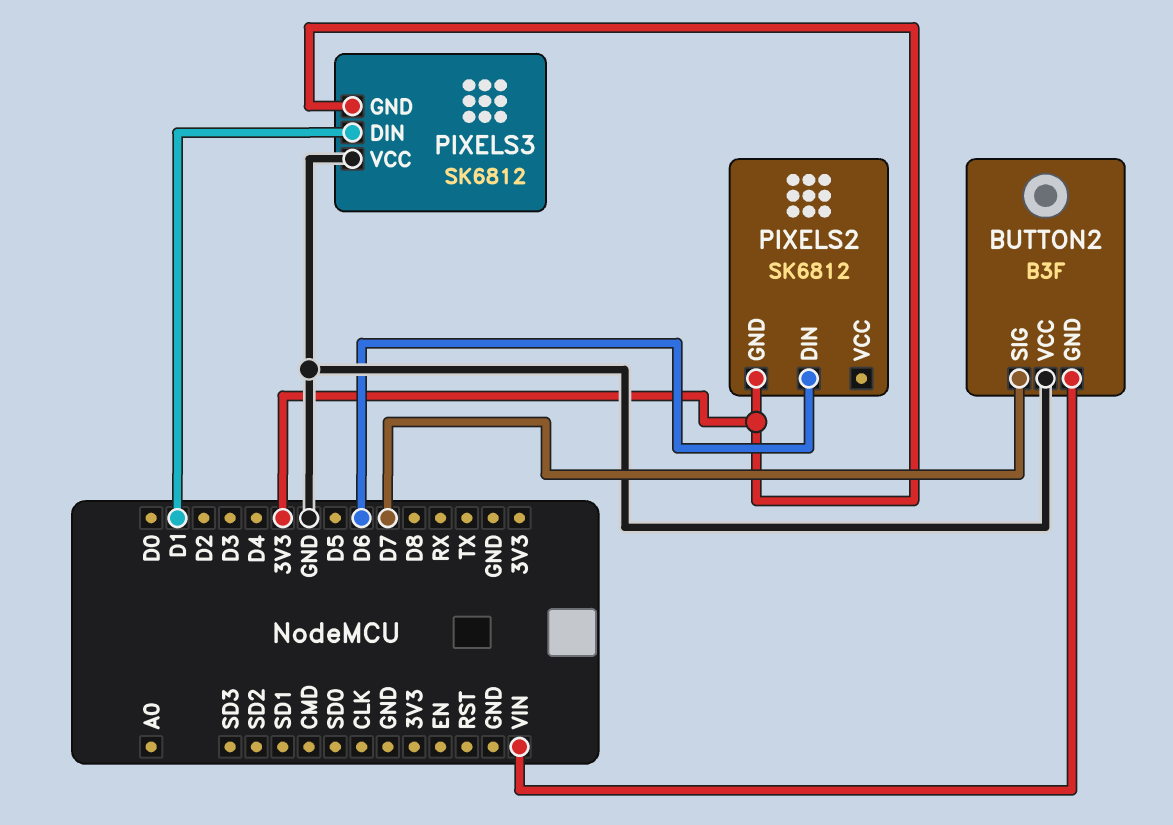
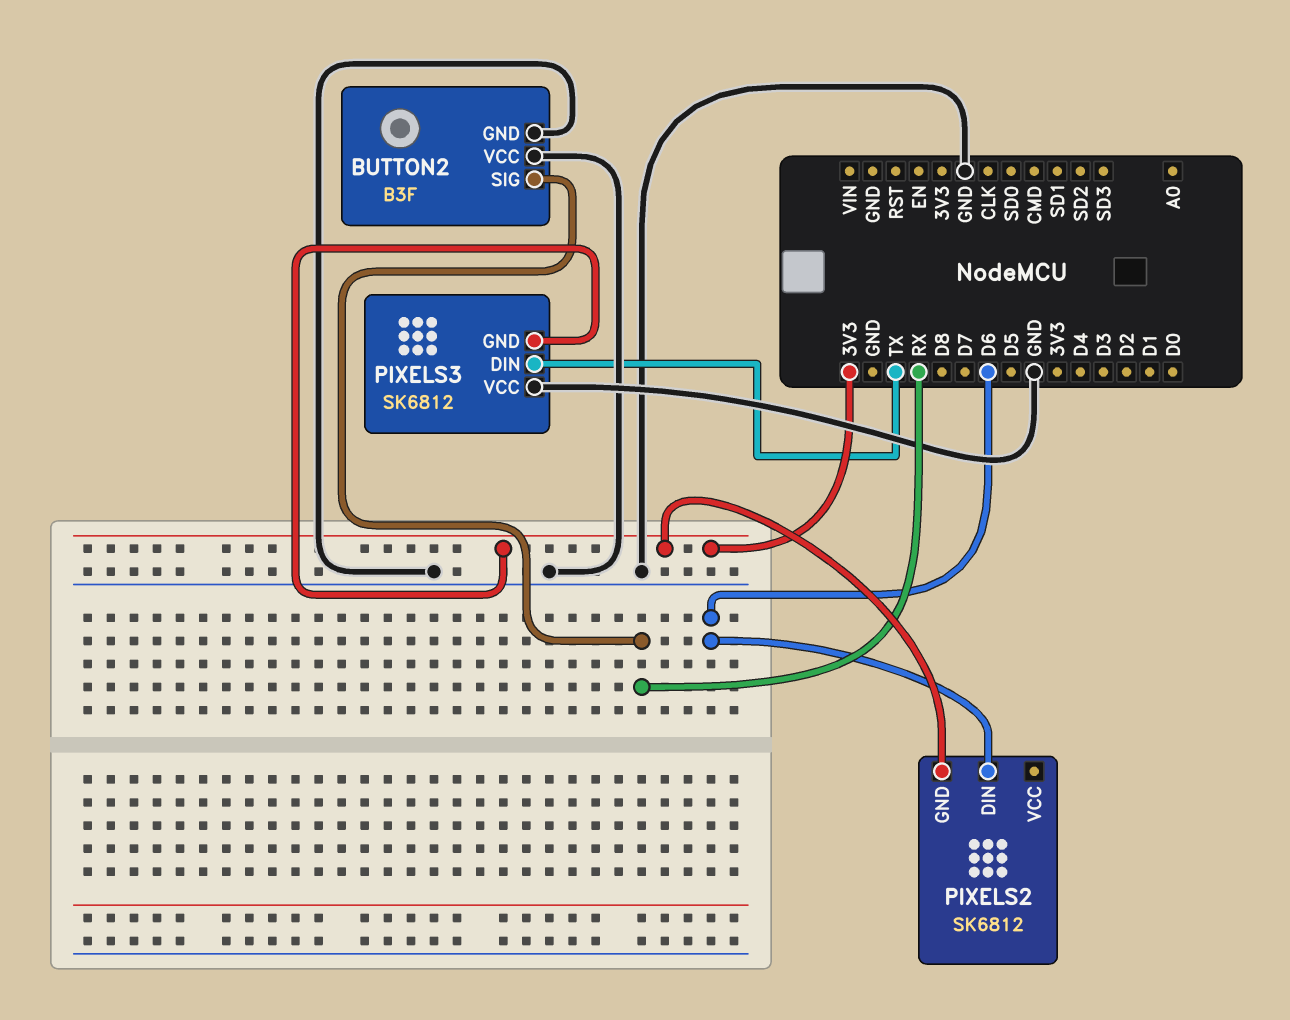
BUTTON2 pin GND: VIN -> GND
BUTTON2 pin SIG: D7 -> RX
PIXELS3 pin DIN: D1 -> TX

